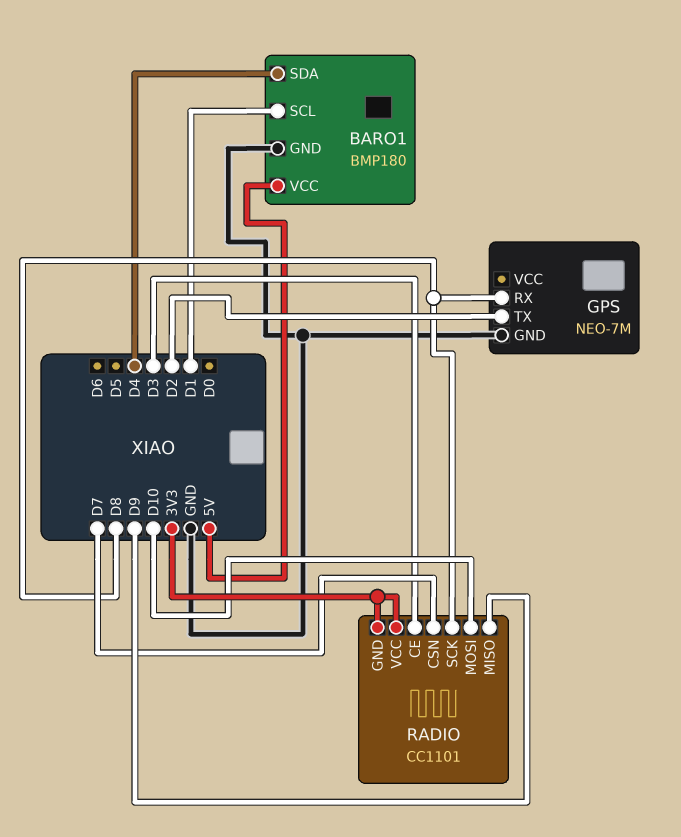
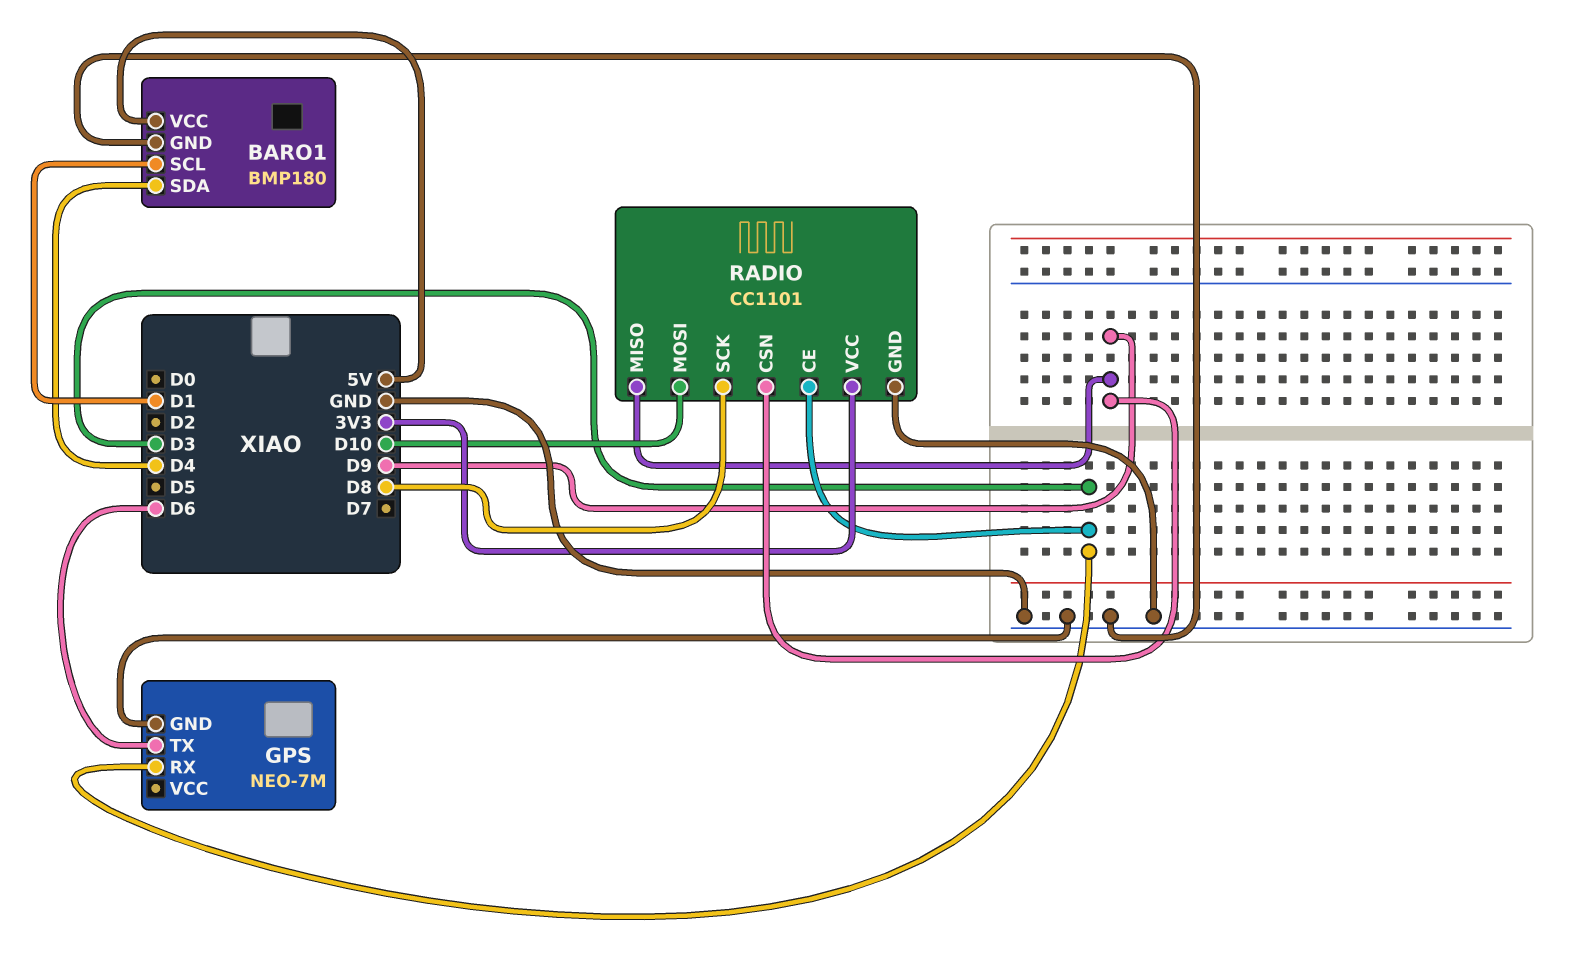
GPS pin RX: D8 -> D3
GPS pin TX: D2 -> D6
RADIO pin CSN: D7 -> D9
RADIO pin GND: 3V3 -> GND

